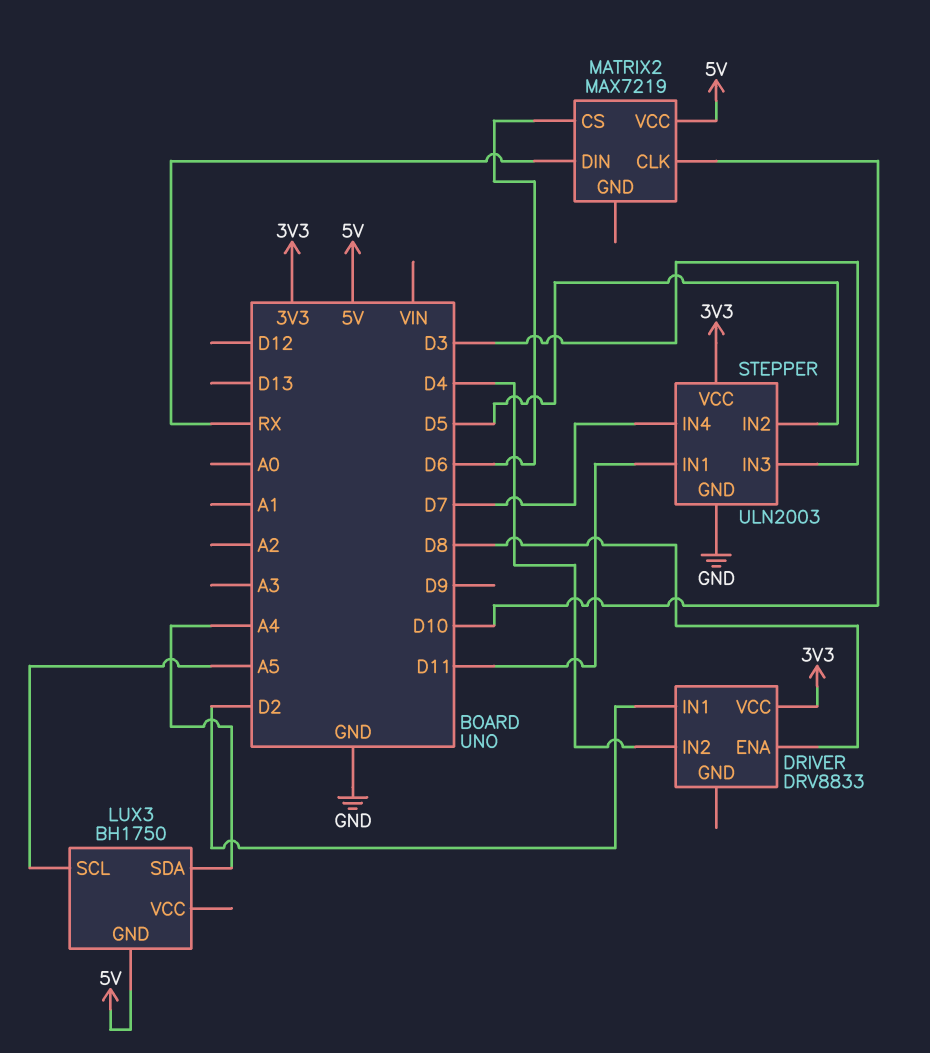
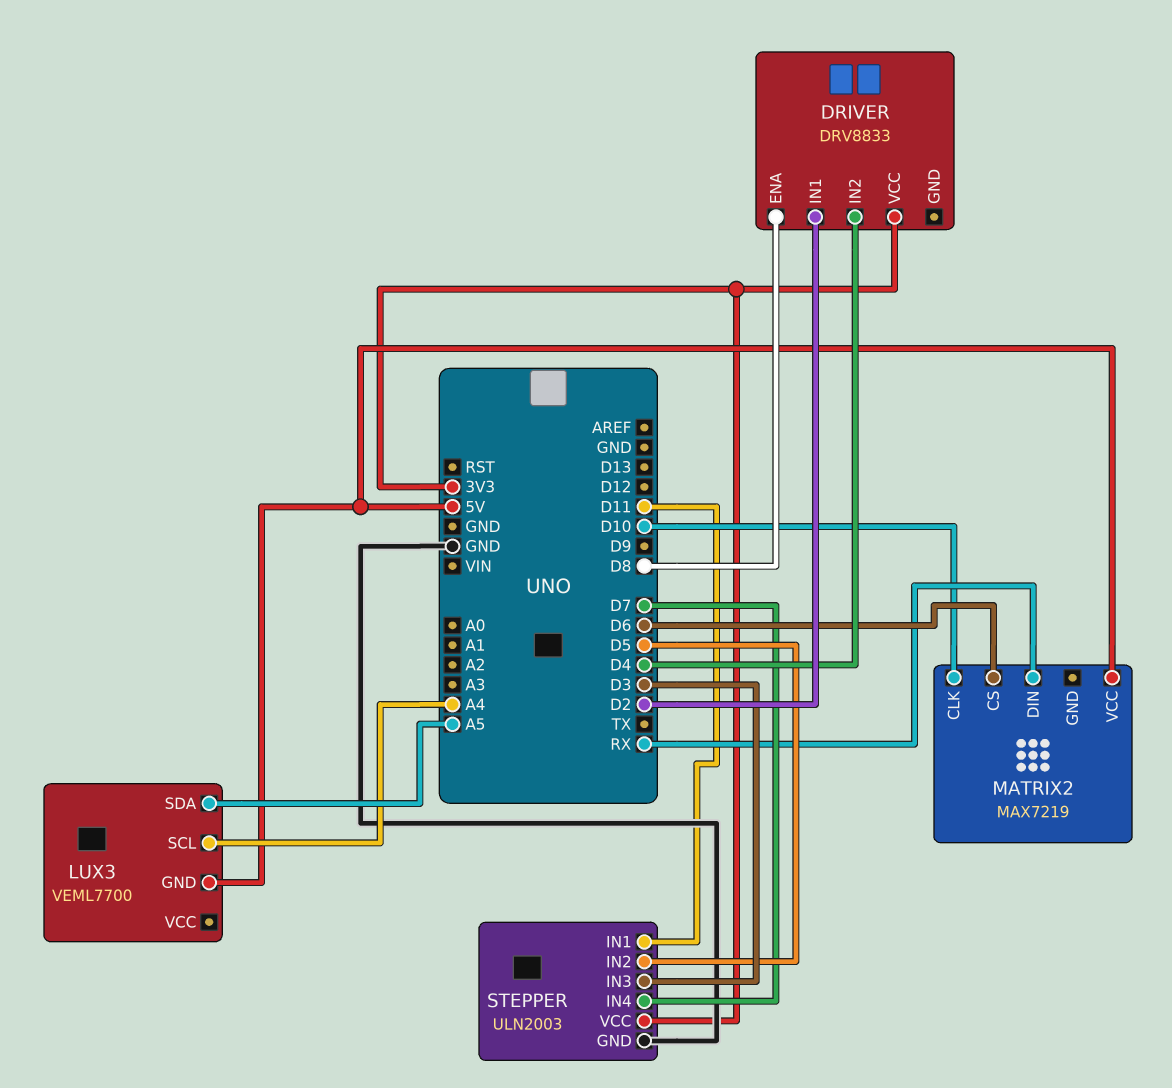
LUX3: BH1750 -> VEML7700
LUX3 pin SCL: A5 -> A4
LUX3 pin SDA: A4 -> A5

